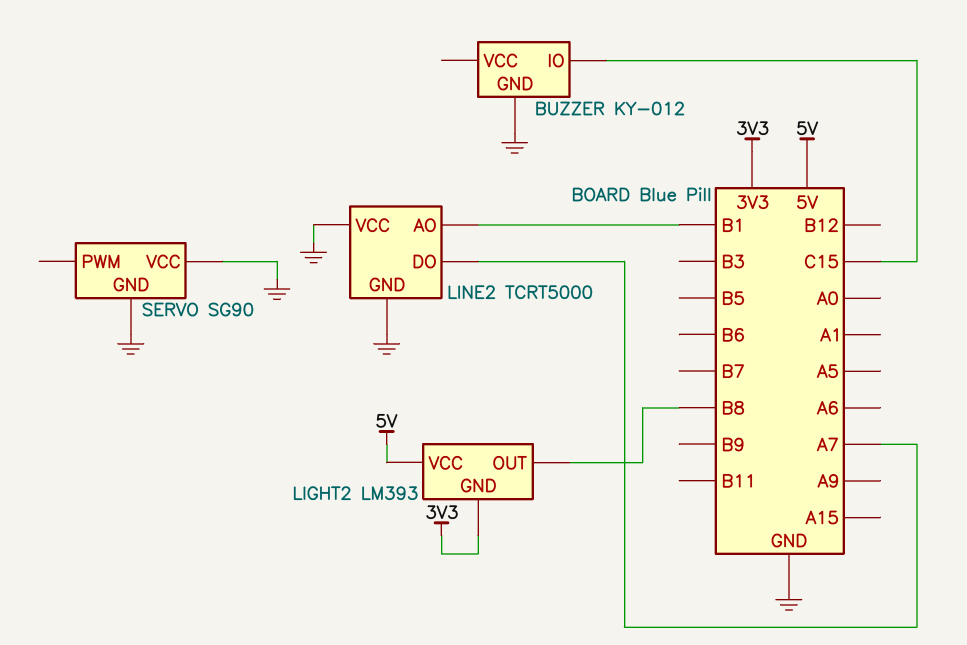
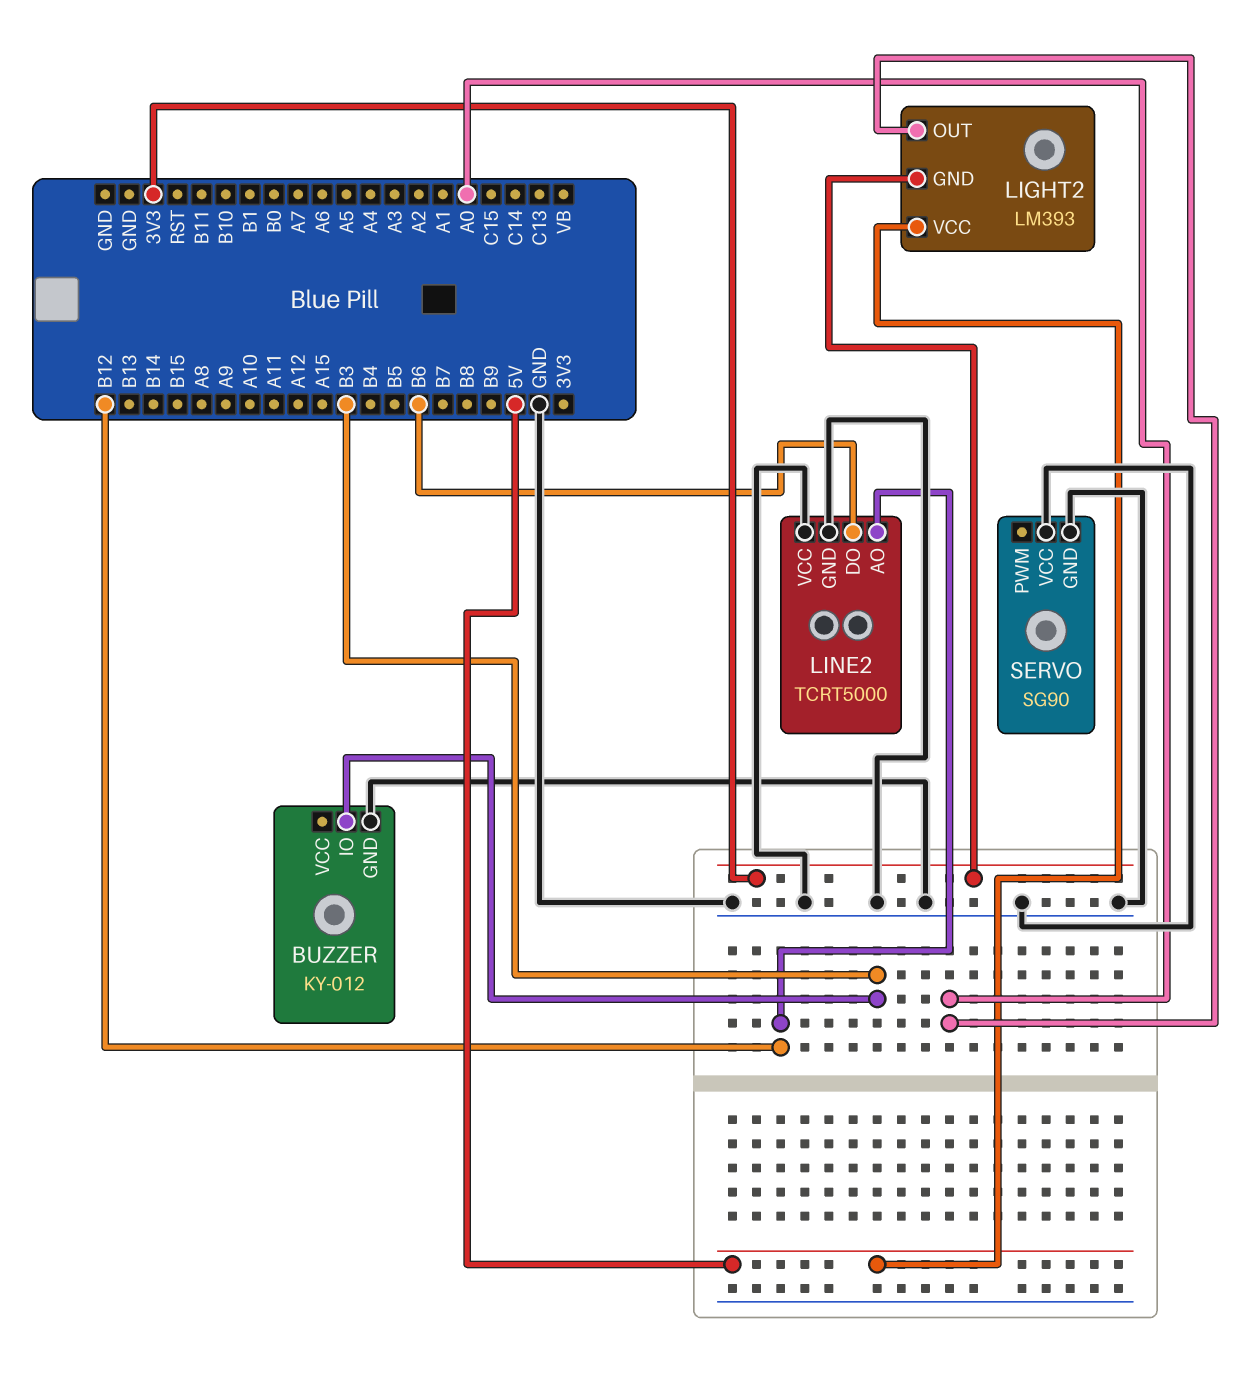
BUZZER pin IO: C15 -> B3
LIGHT2 pin OUT: B8 -> A0
LINE2 pin AO: B1 -> B12
LINE2 pin DO: A7 -> B6

